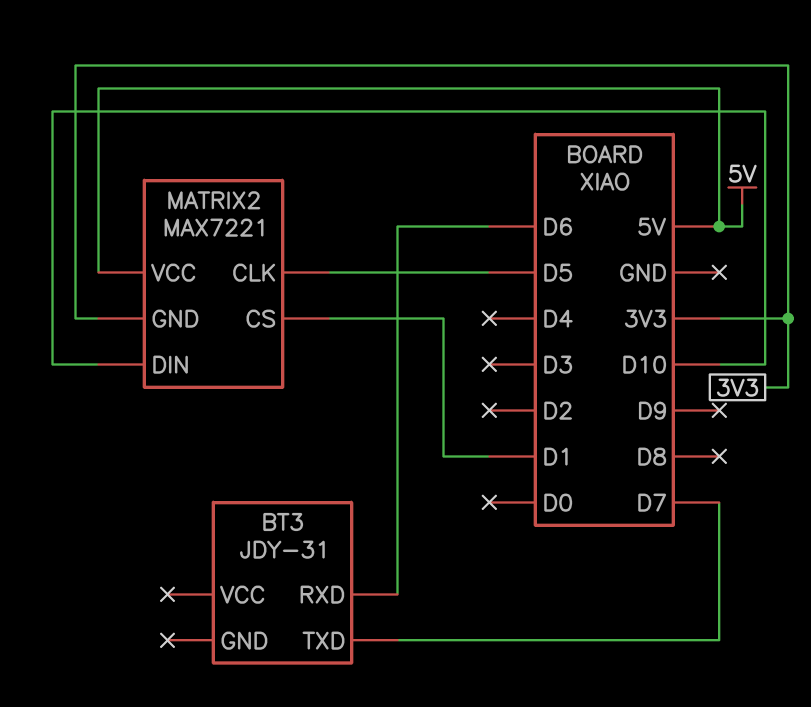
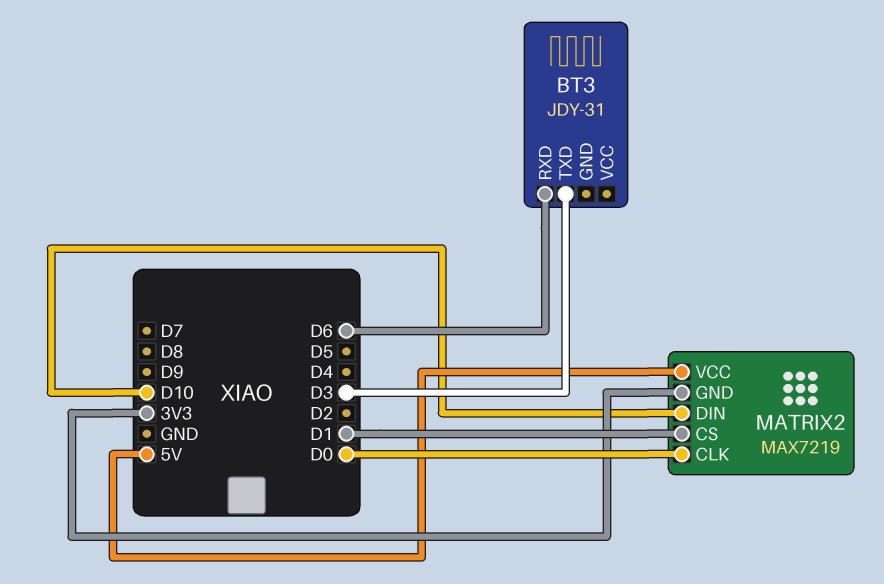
BT3 pin TXD: D7 -> D3
MATRIX2: MAX7221 -> MAX7219
MATRIX2 pin CLK: D5 -> D0

